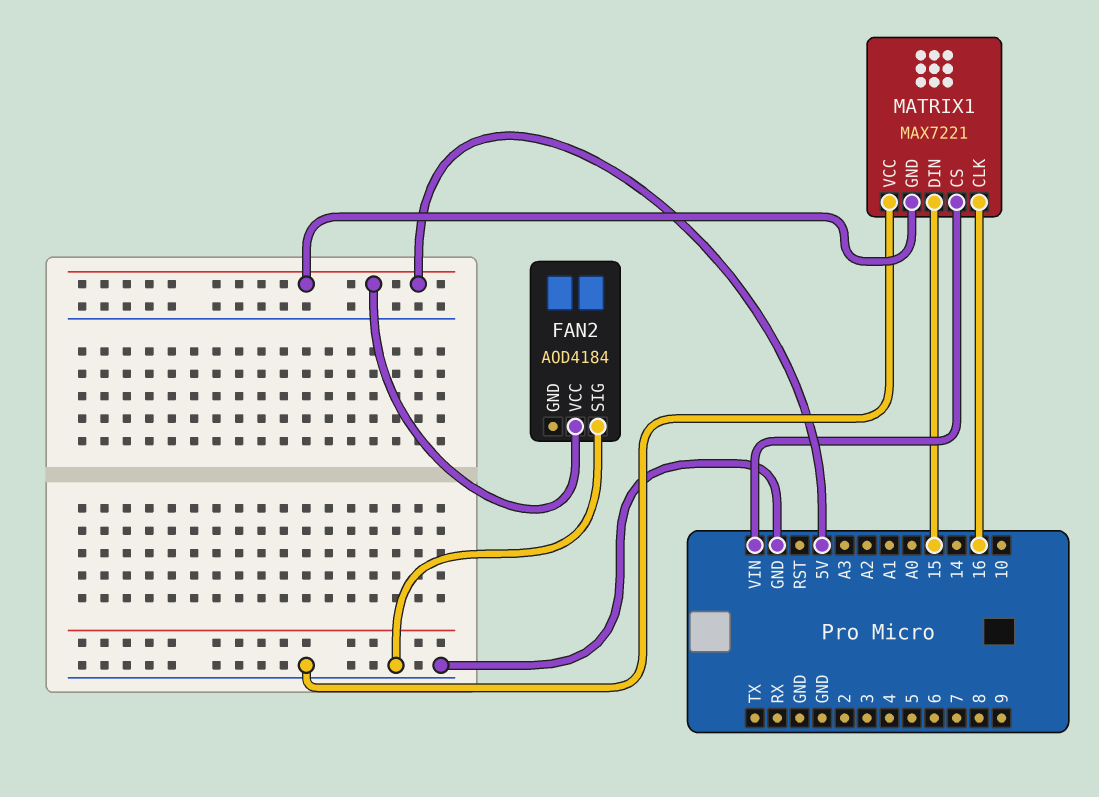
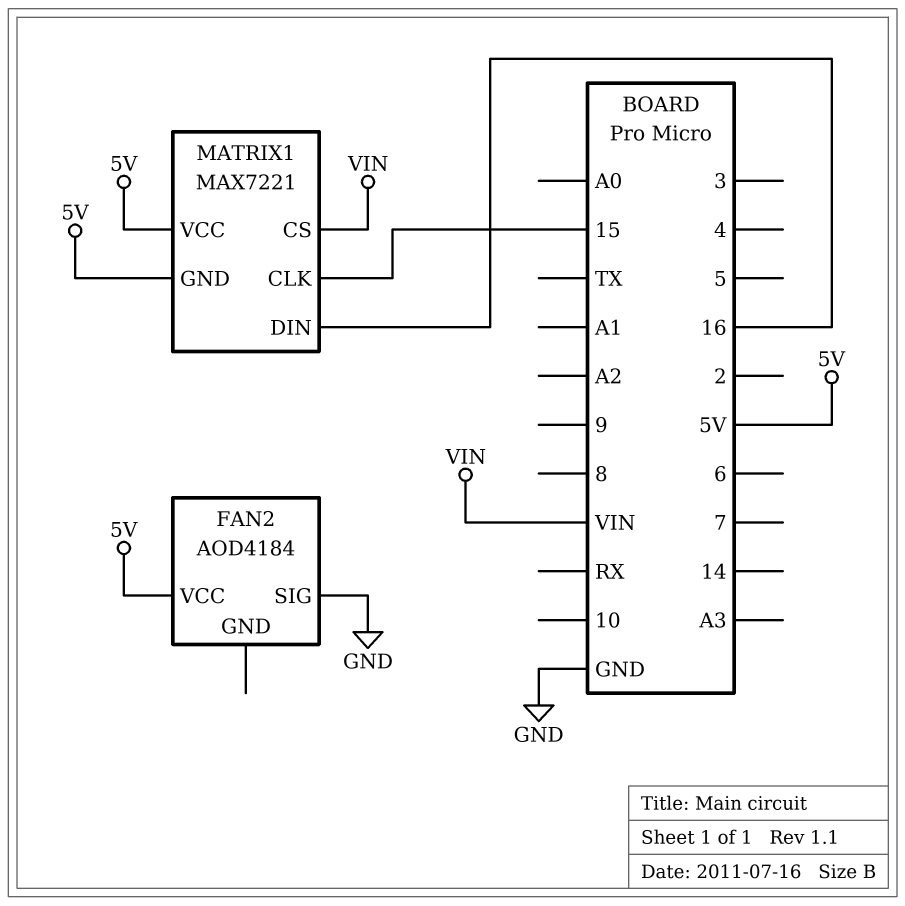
MATRIX1 pin CLK: 16 -> 15
MATRIX1 pin DIN: 15 -> 16
MATRIX1 pin VCC: GND -> 5V

